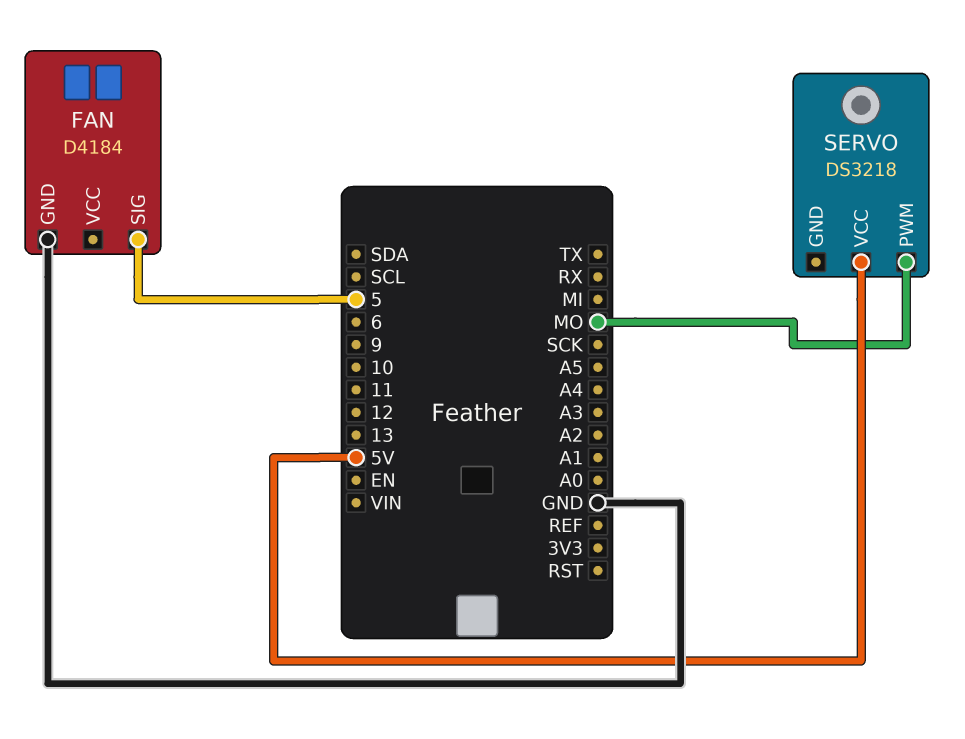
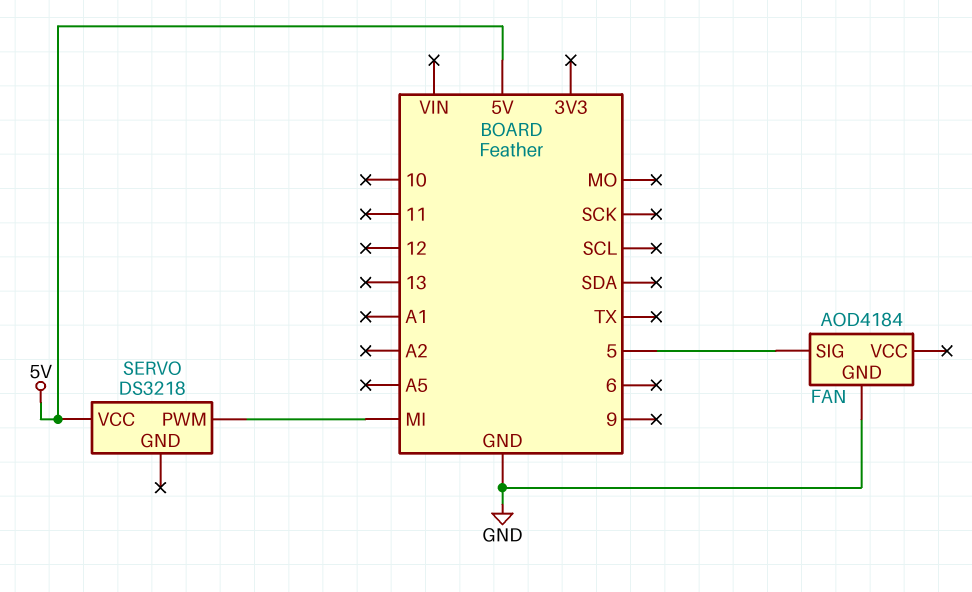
FAN: D4184 -> AOD4184
SERVO pin PWM: MO -> MI

